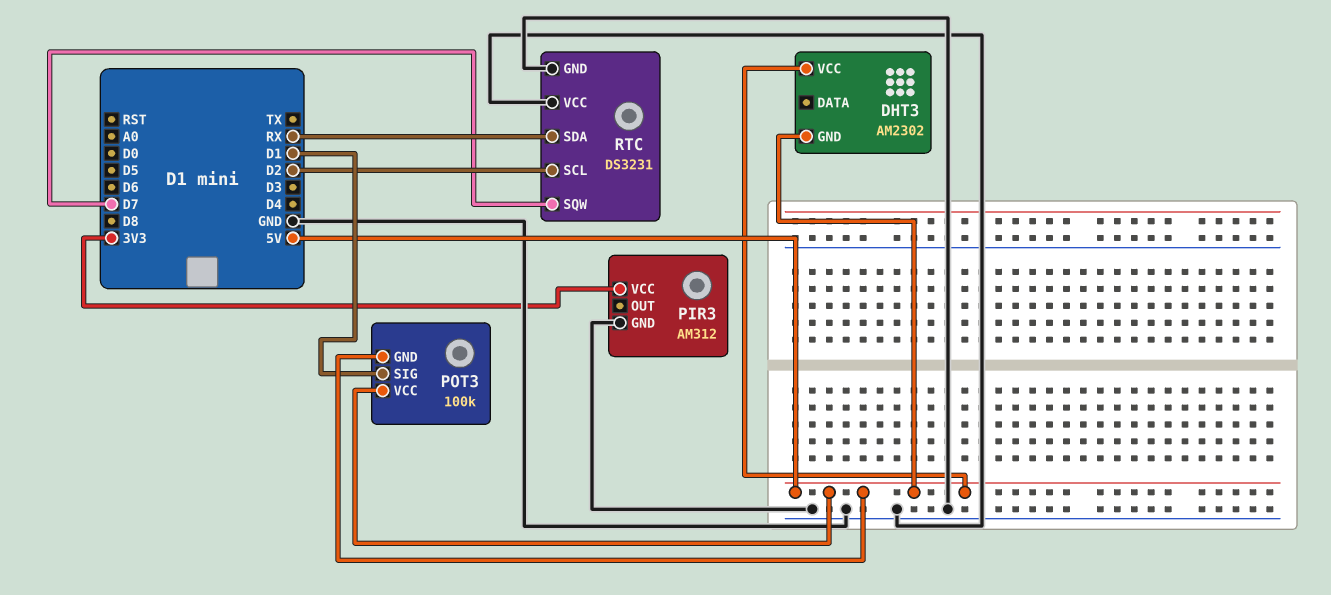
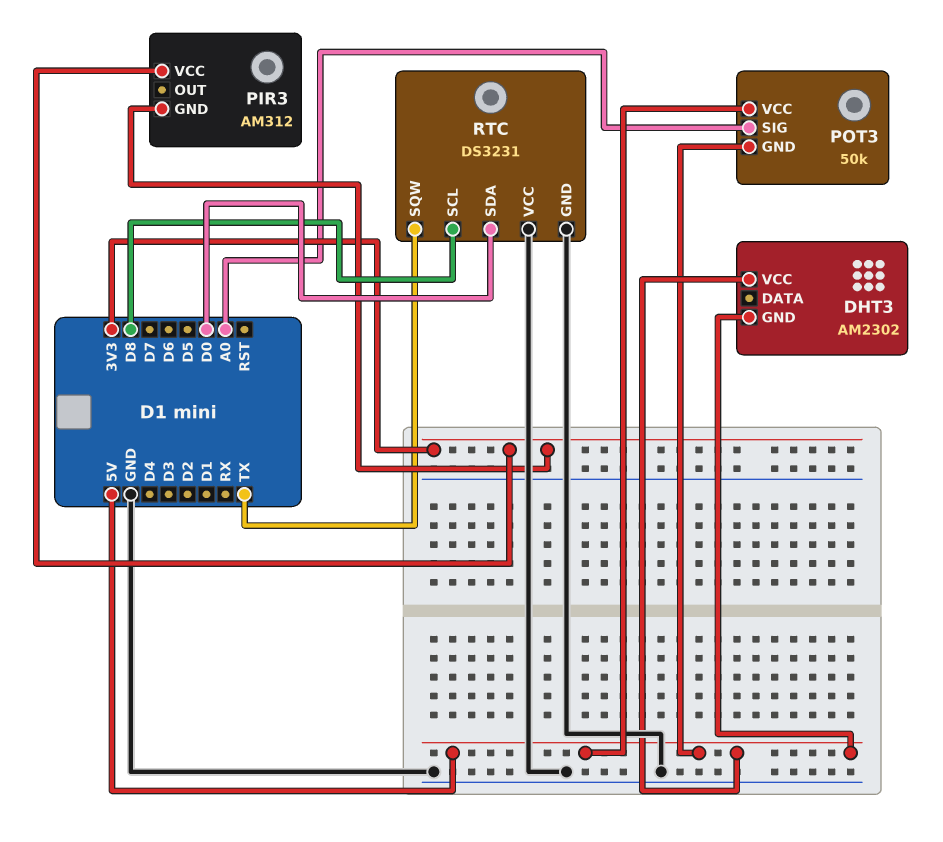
PIR3 pin GND: GND -> 3V3
POT3: 100k -> 50k
POT3 pin SIG: D1 -> A0
RTC pin SCL: D2 -> D8
RTC pin SDA: RX -> D0
RTC pin SQW: D7 -> TX

